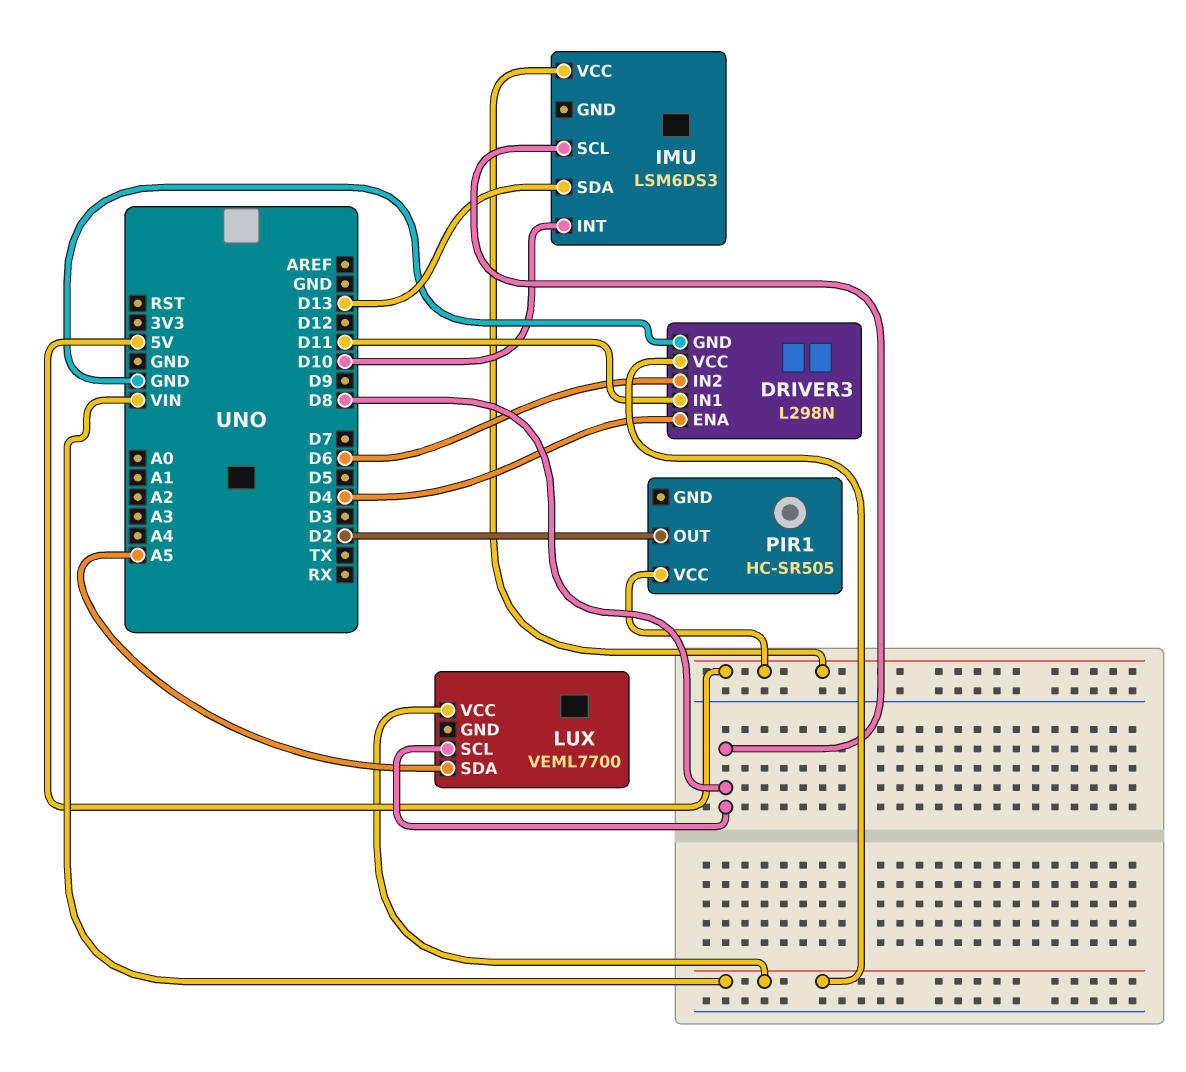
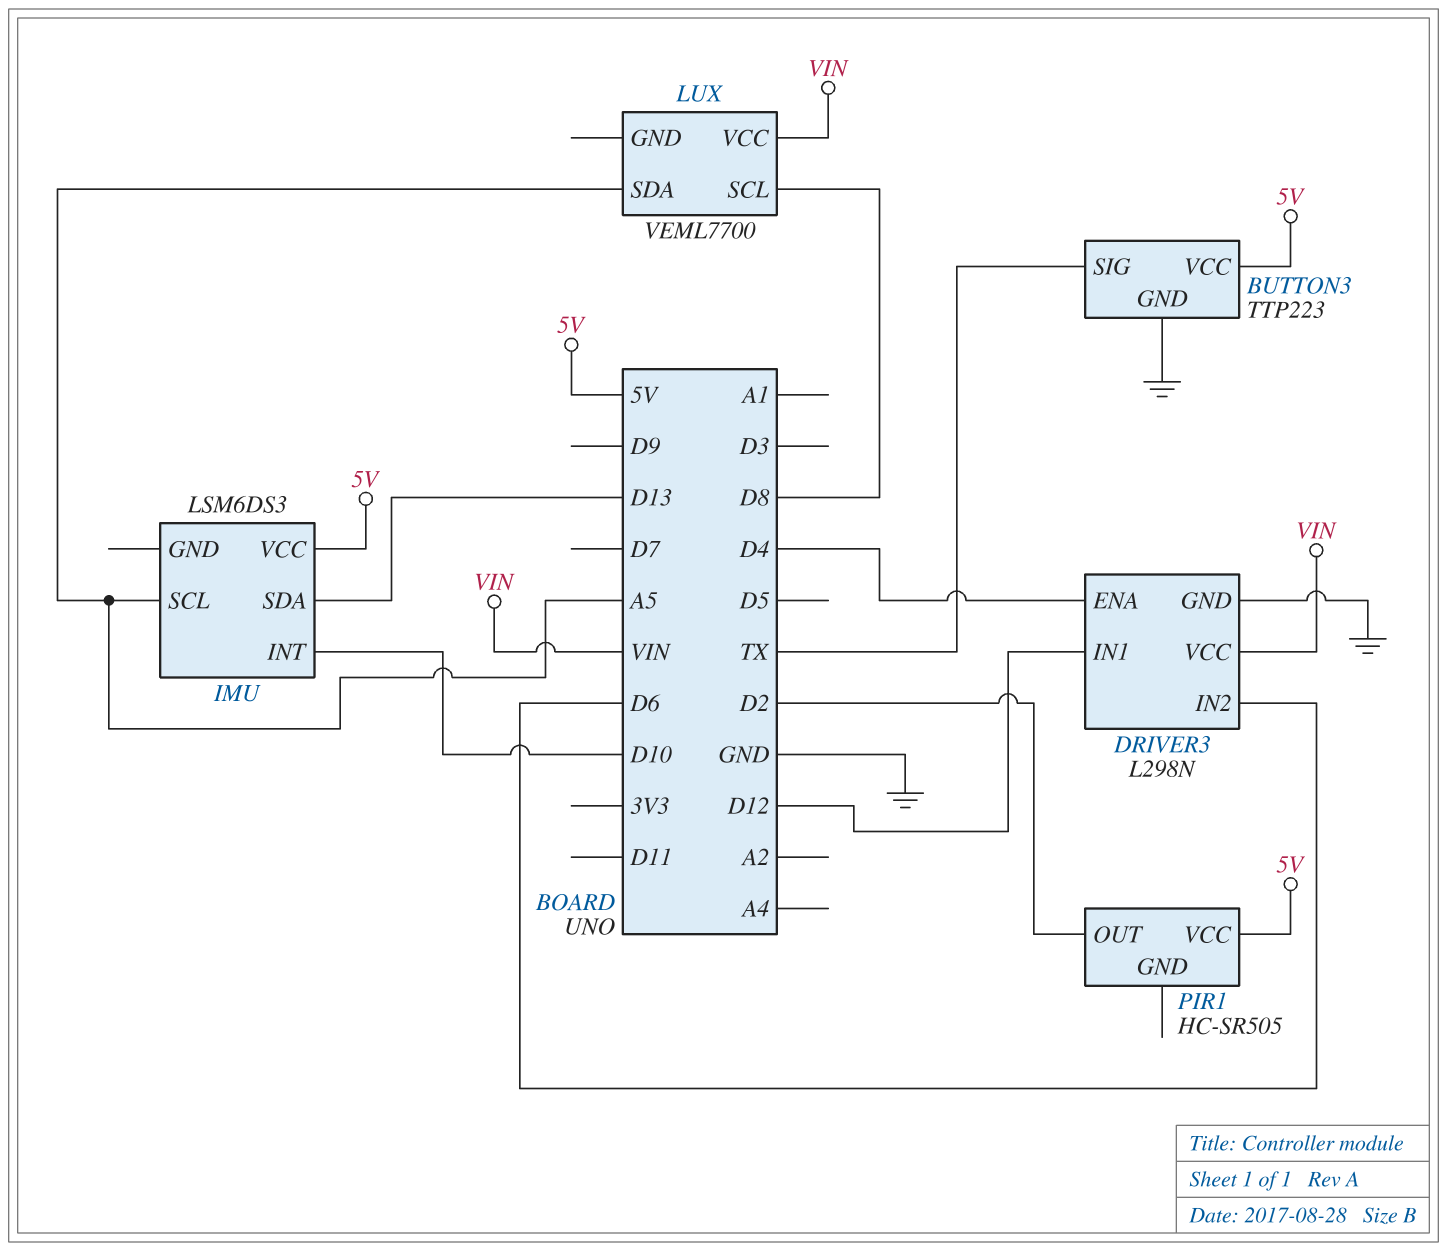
BUTTON3: none -> TTP223
BUTTON3 pin GND: none -> GND
BUTTON3 pin SIG: none -> TX
BUTTON3 pin VCC: none -> 5V
DRIVER3 pin IN1: D11 -> D12
IMU pin SCL: D8 -> A5

